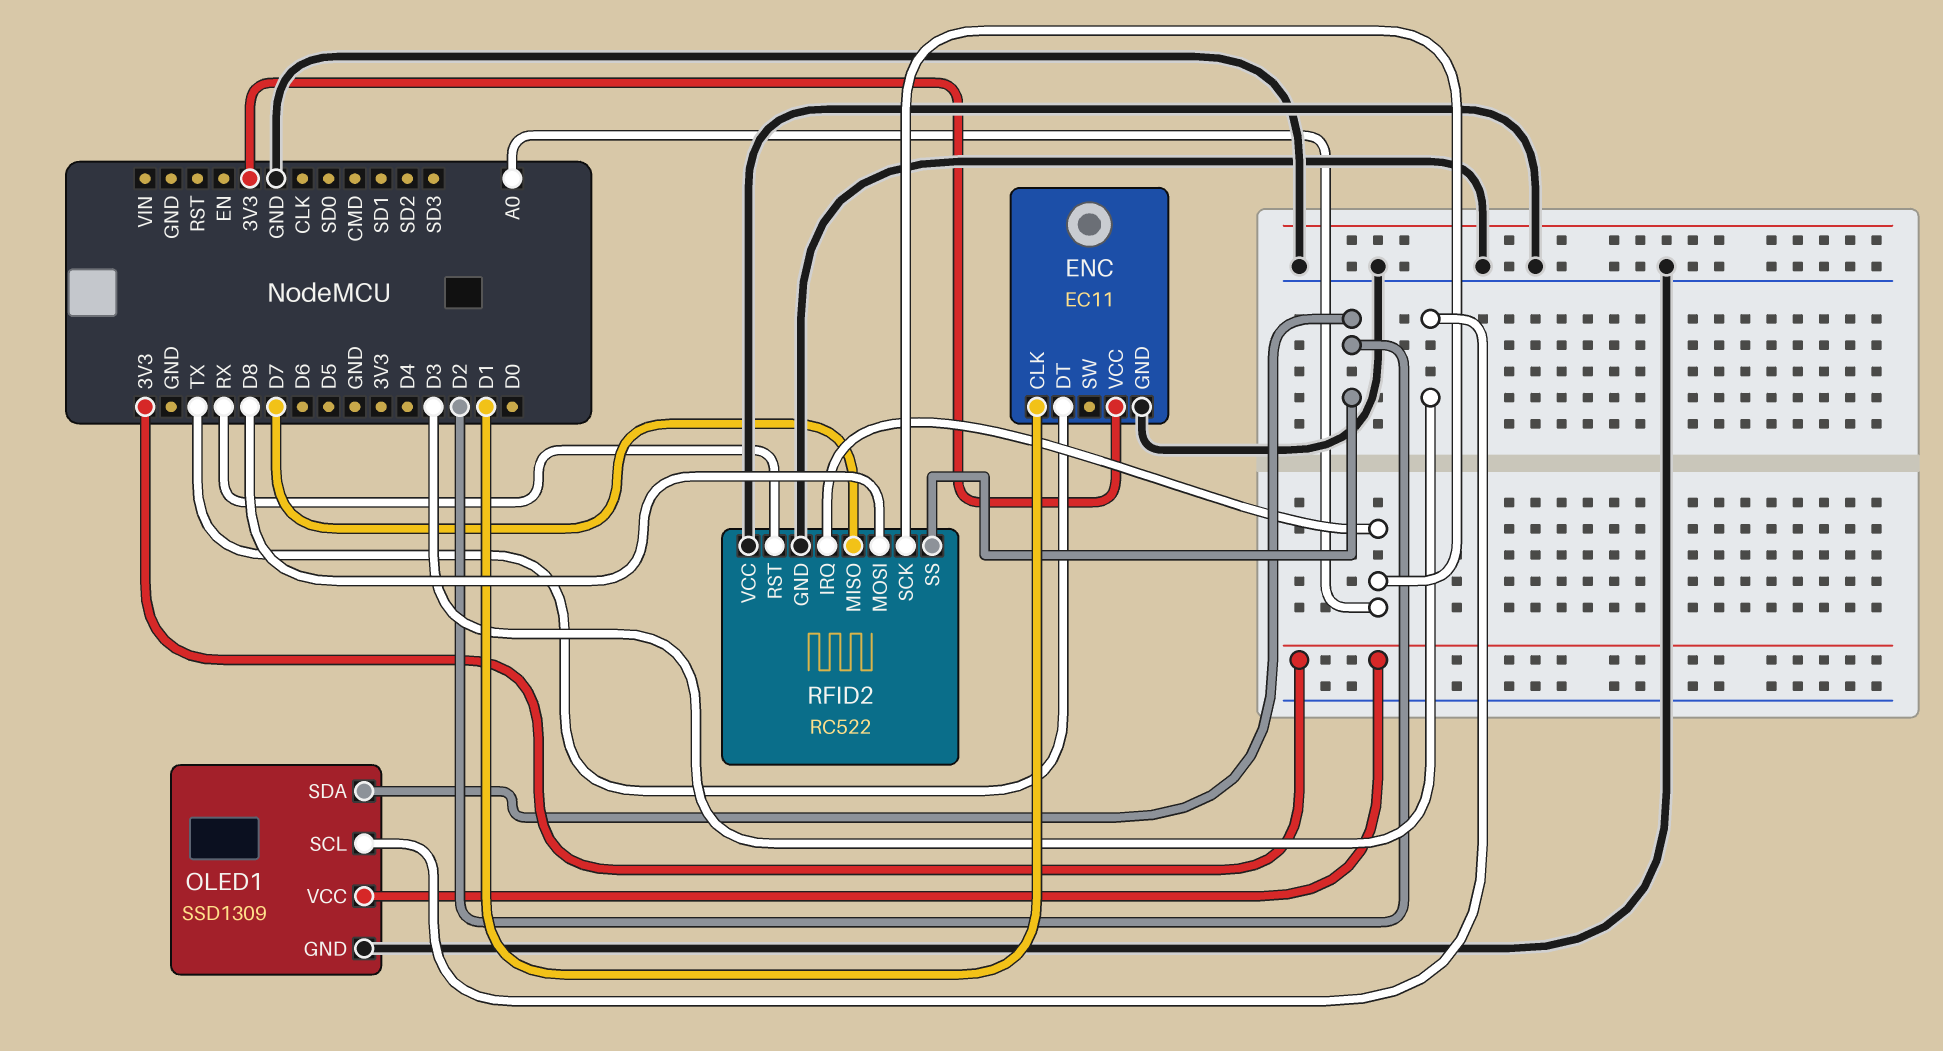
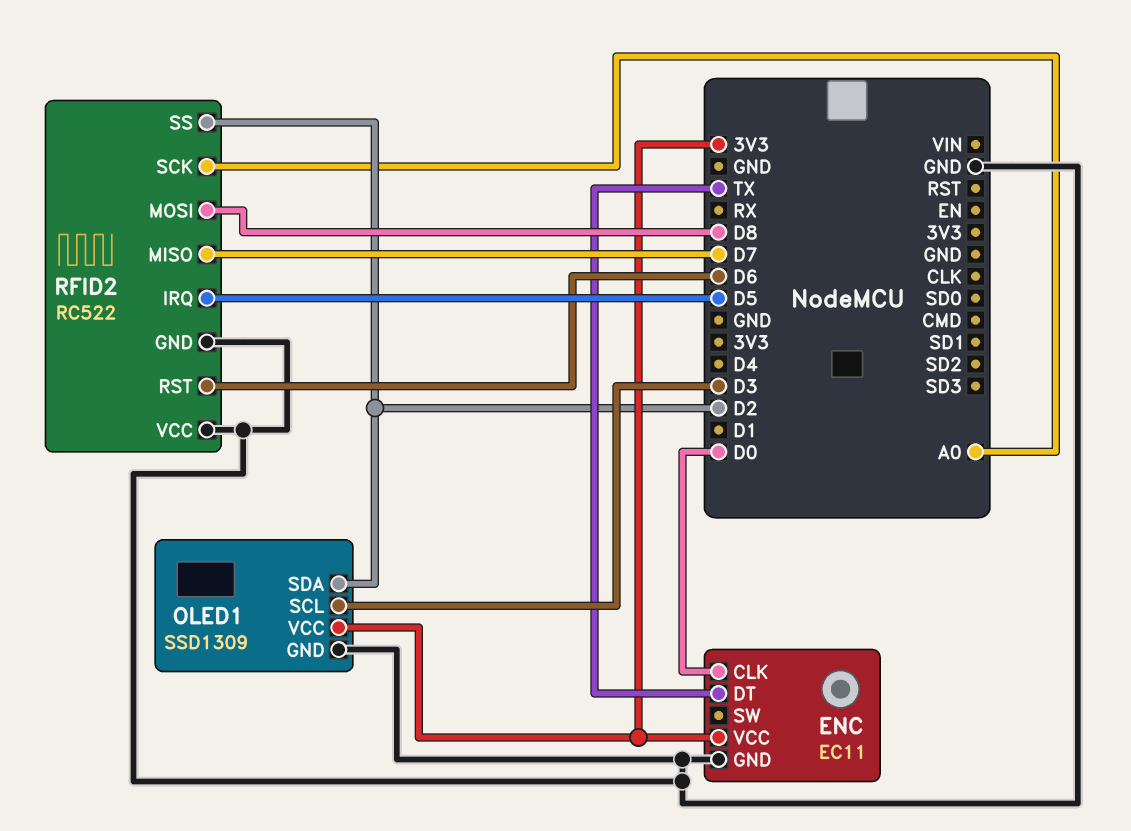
ENC pin CLK: D1 -> D0
RFID2 pin IRQ: A0 -> D5
RFID2 pin RST: RX -> D6

